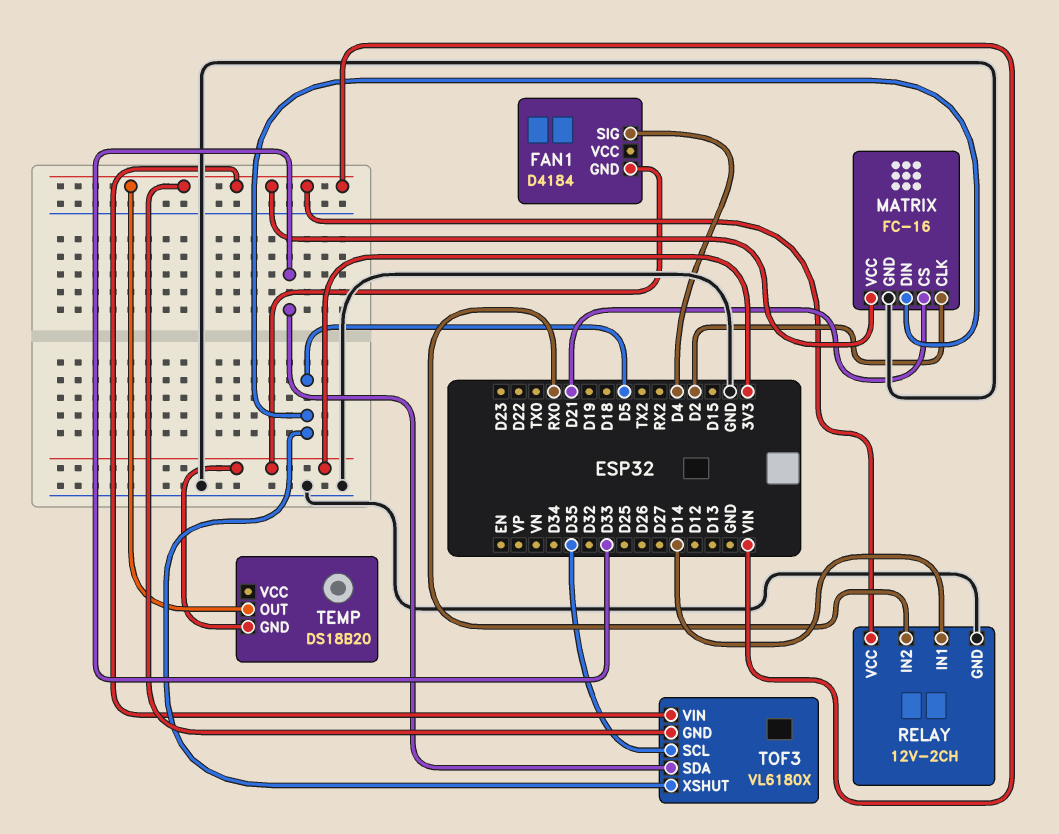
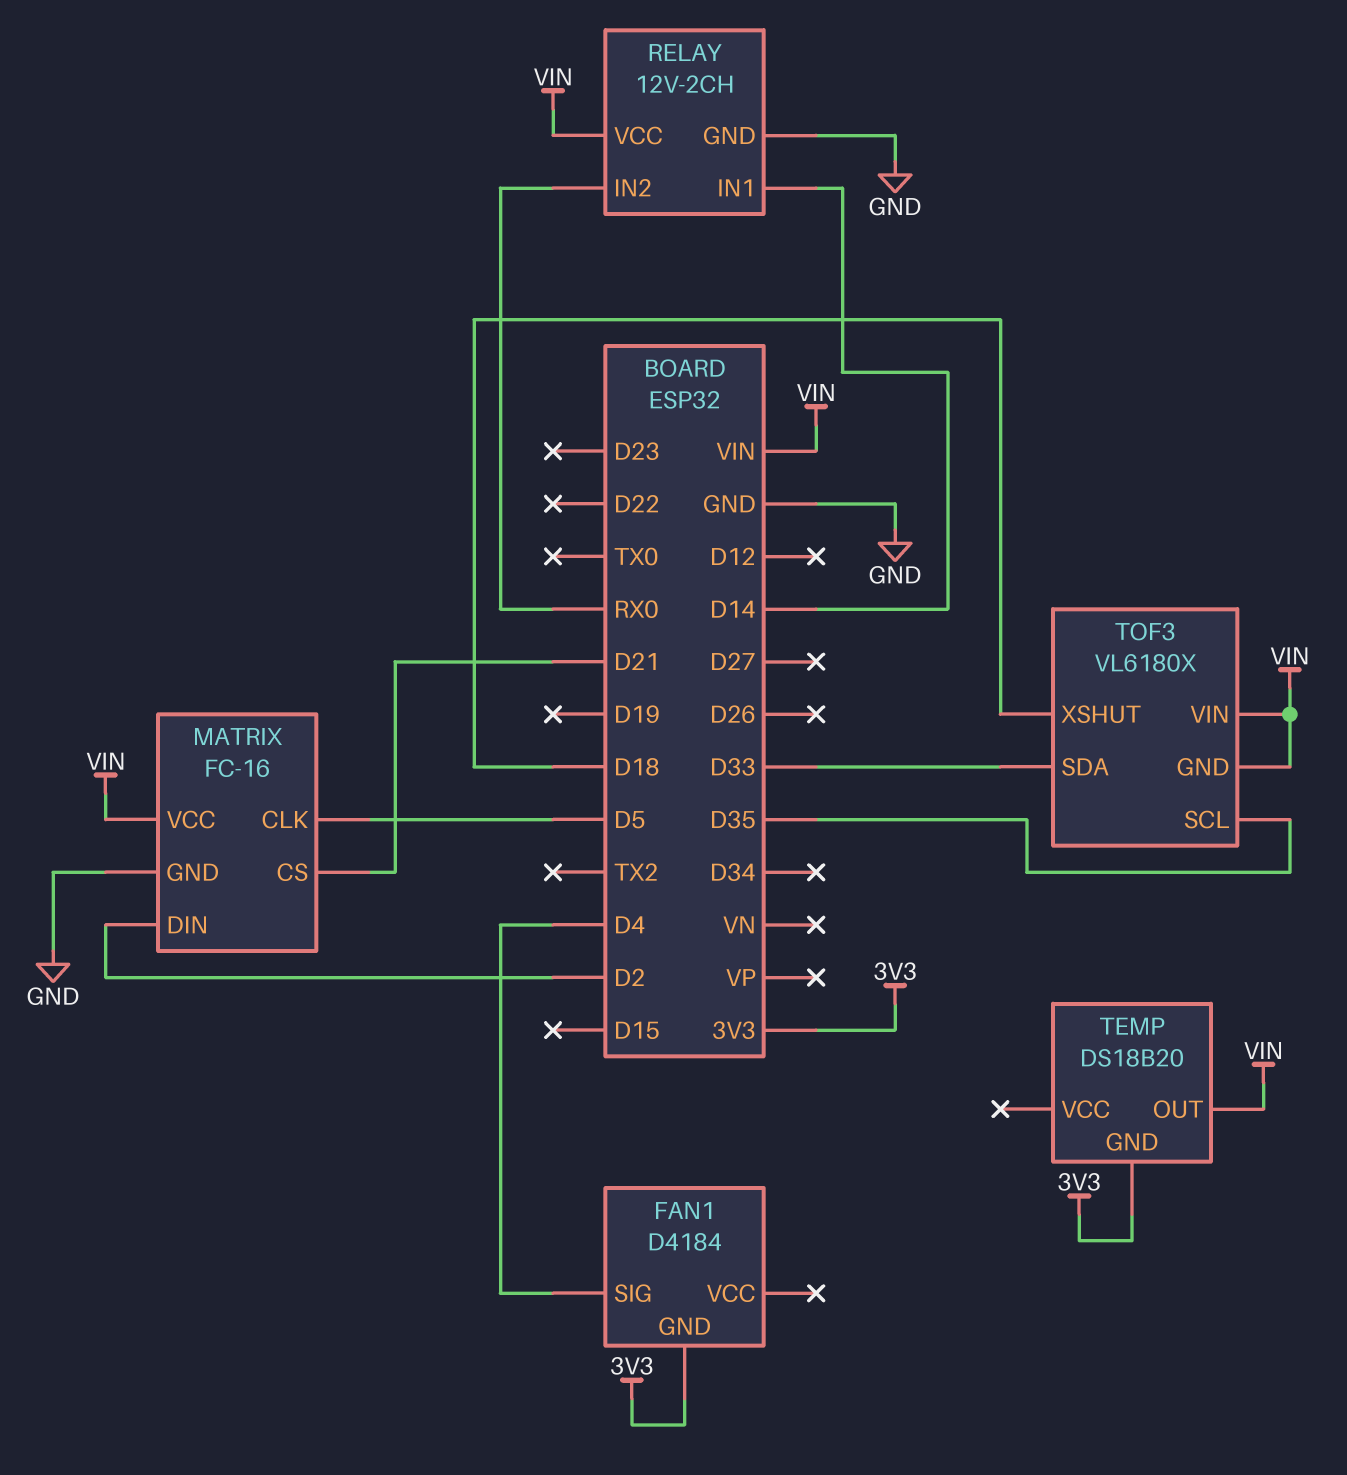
MATRIX pin CLK: D2 -> D5
MATRIX pin DIN: D5 -> D2
TOF3 pin XSHUT: D5 -> D18

